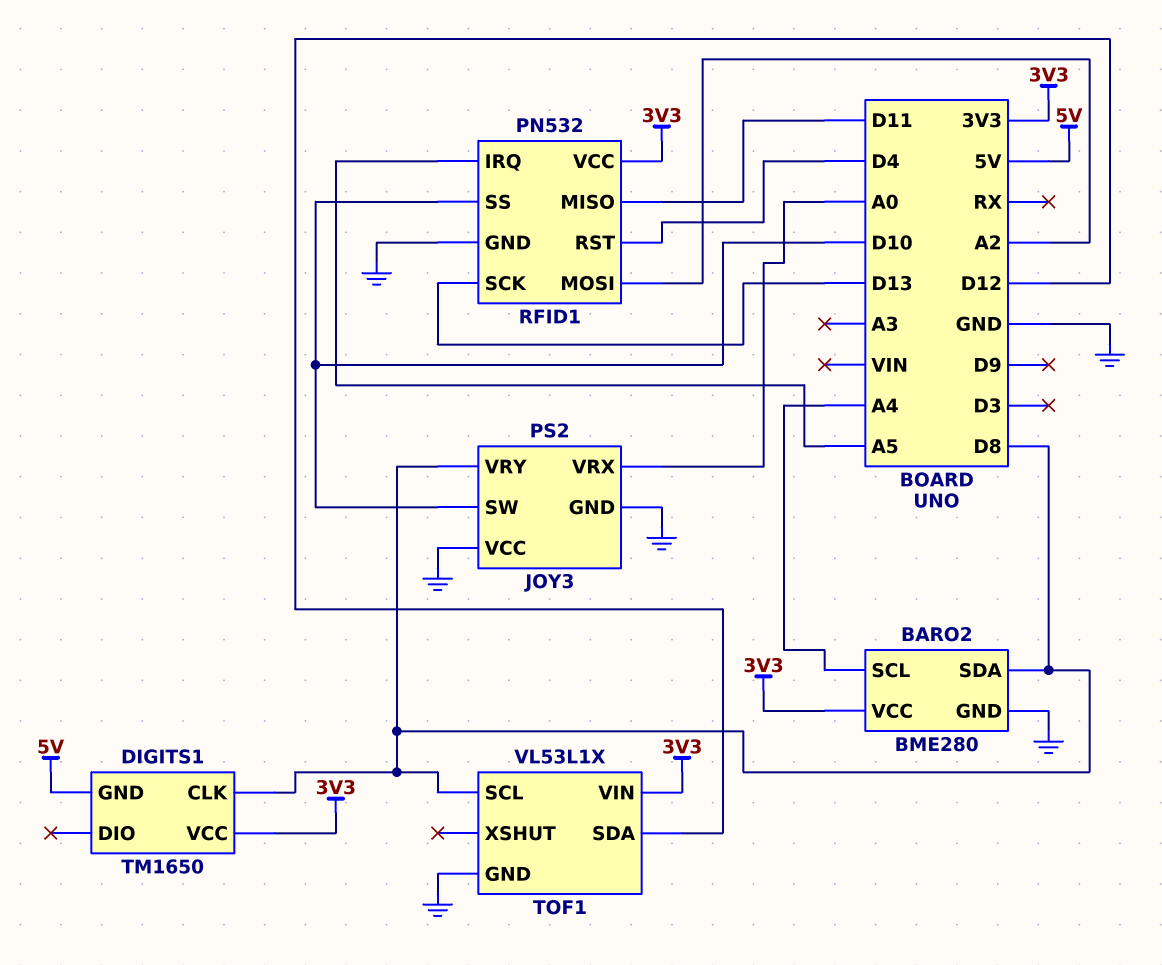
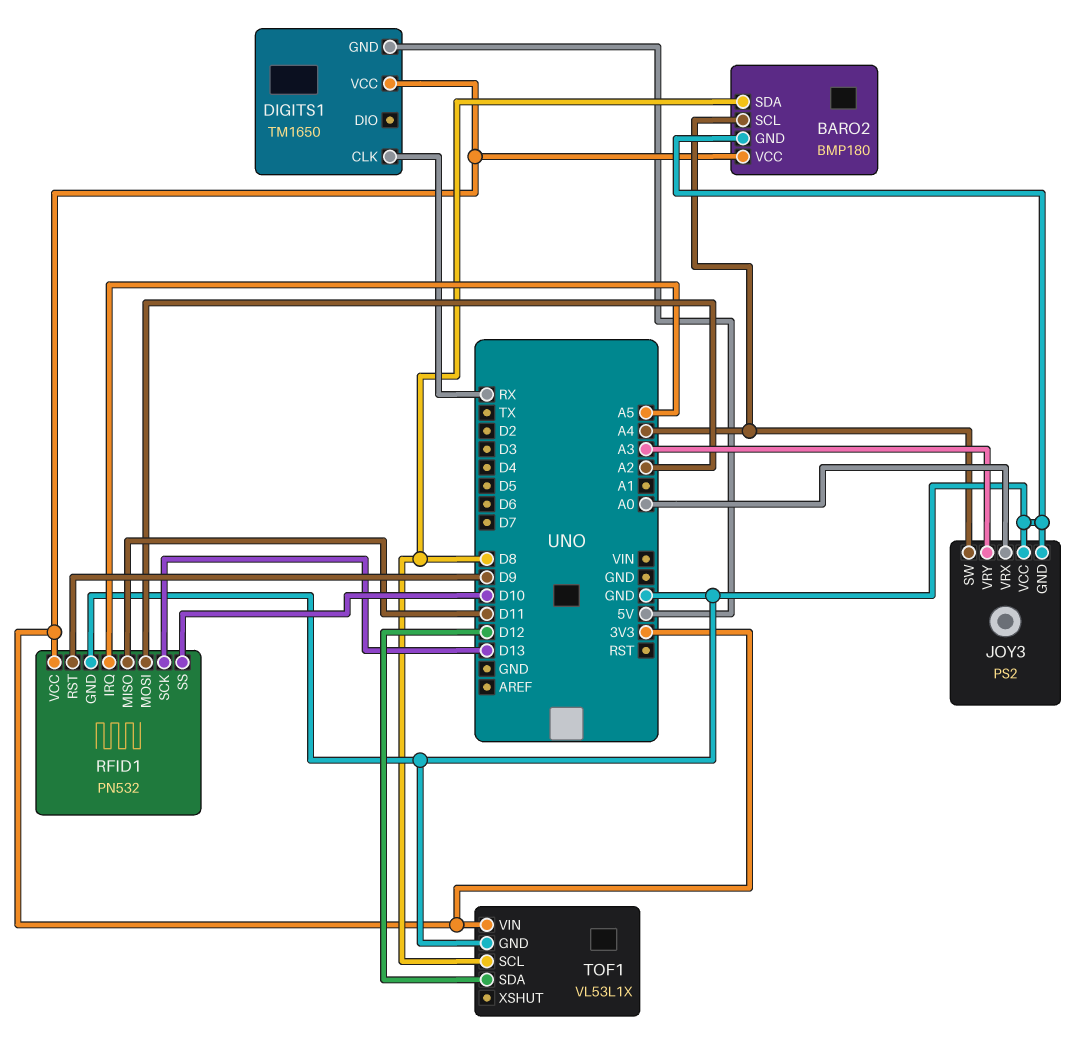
BARO2: BME280 -> BMP180
DIGITS1 pin CLK: D8 -> RX
JOY3 pin SW: D10 -> A4
JOY3 pin VRY: D8 -> A3
RFID1 pin RST: D4 -> D9

